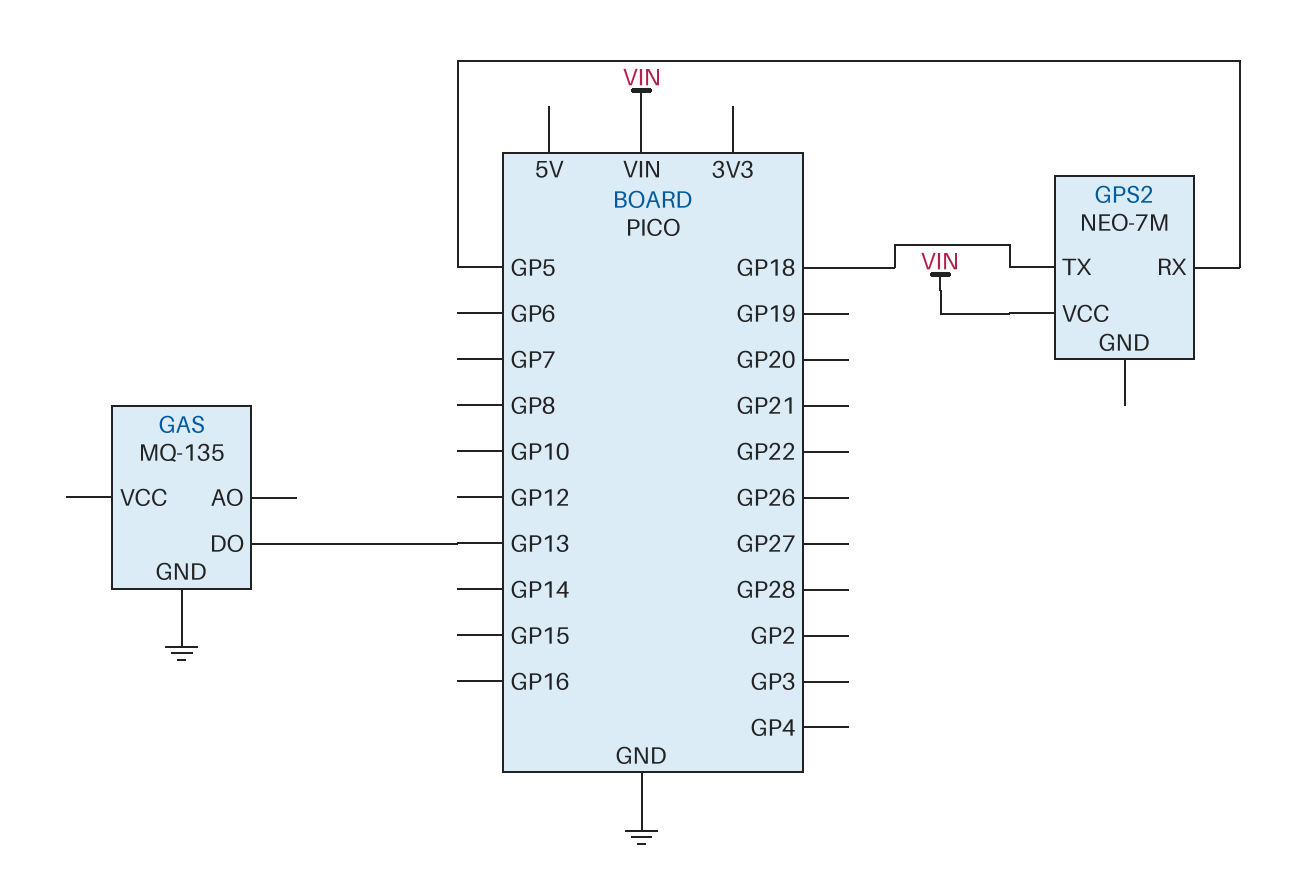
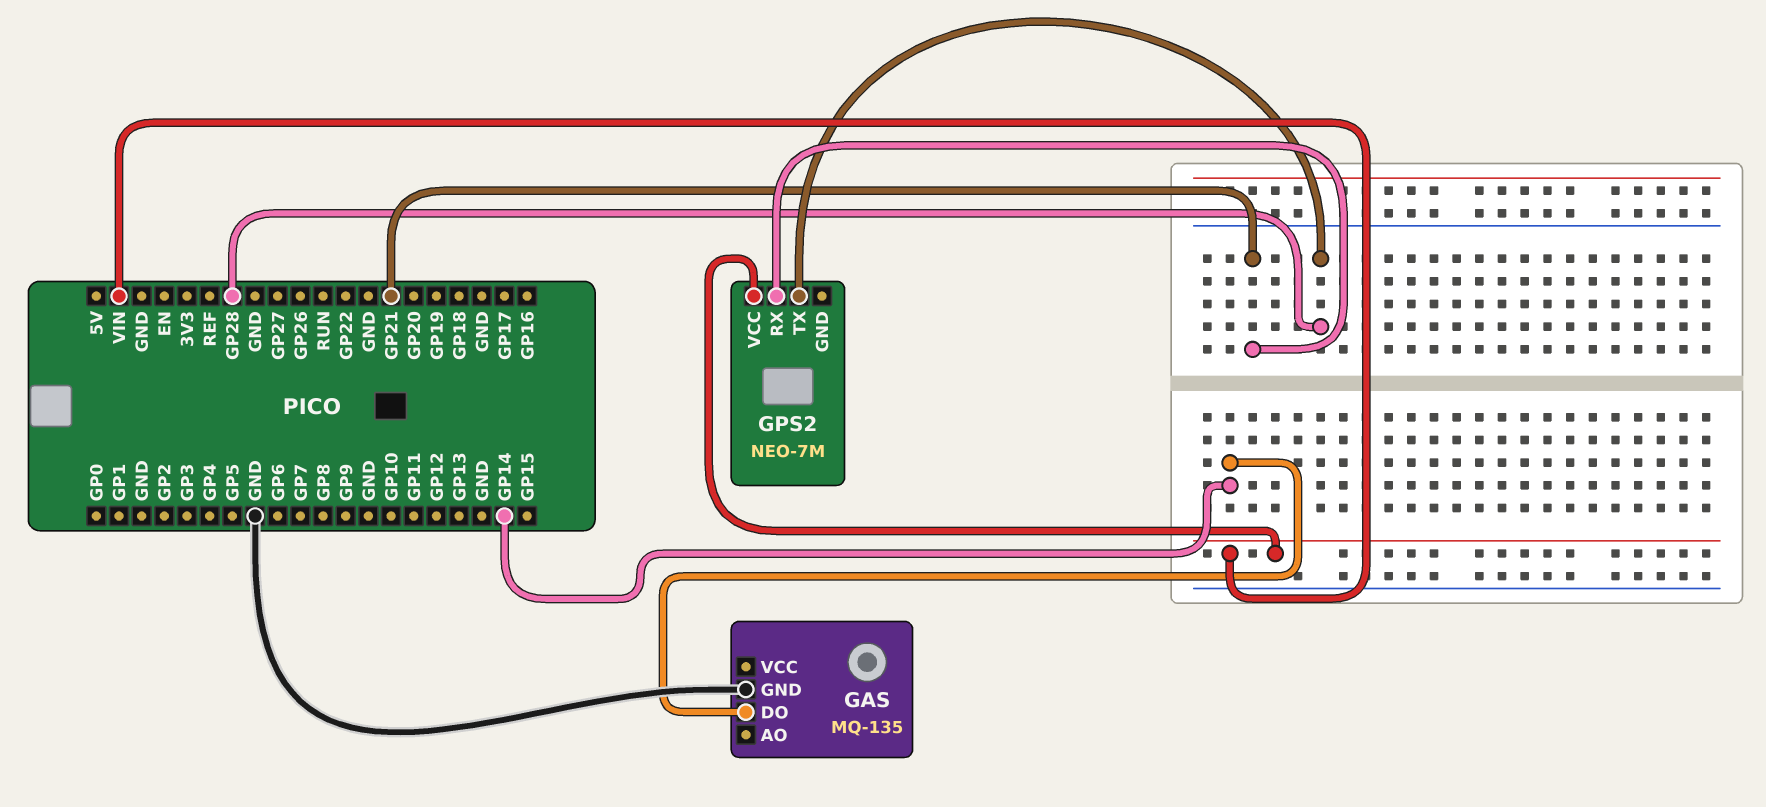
GAS pin DO: GP13 -> GP14
GPS2 pin RX: GP5 -> GP21
GPS2 pin TX: GP18 -> GP28

